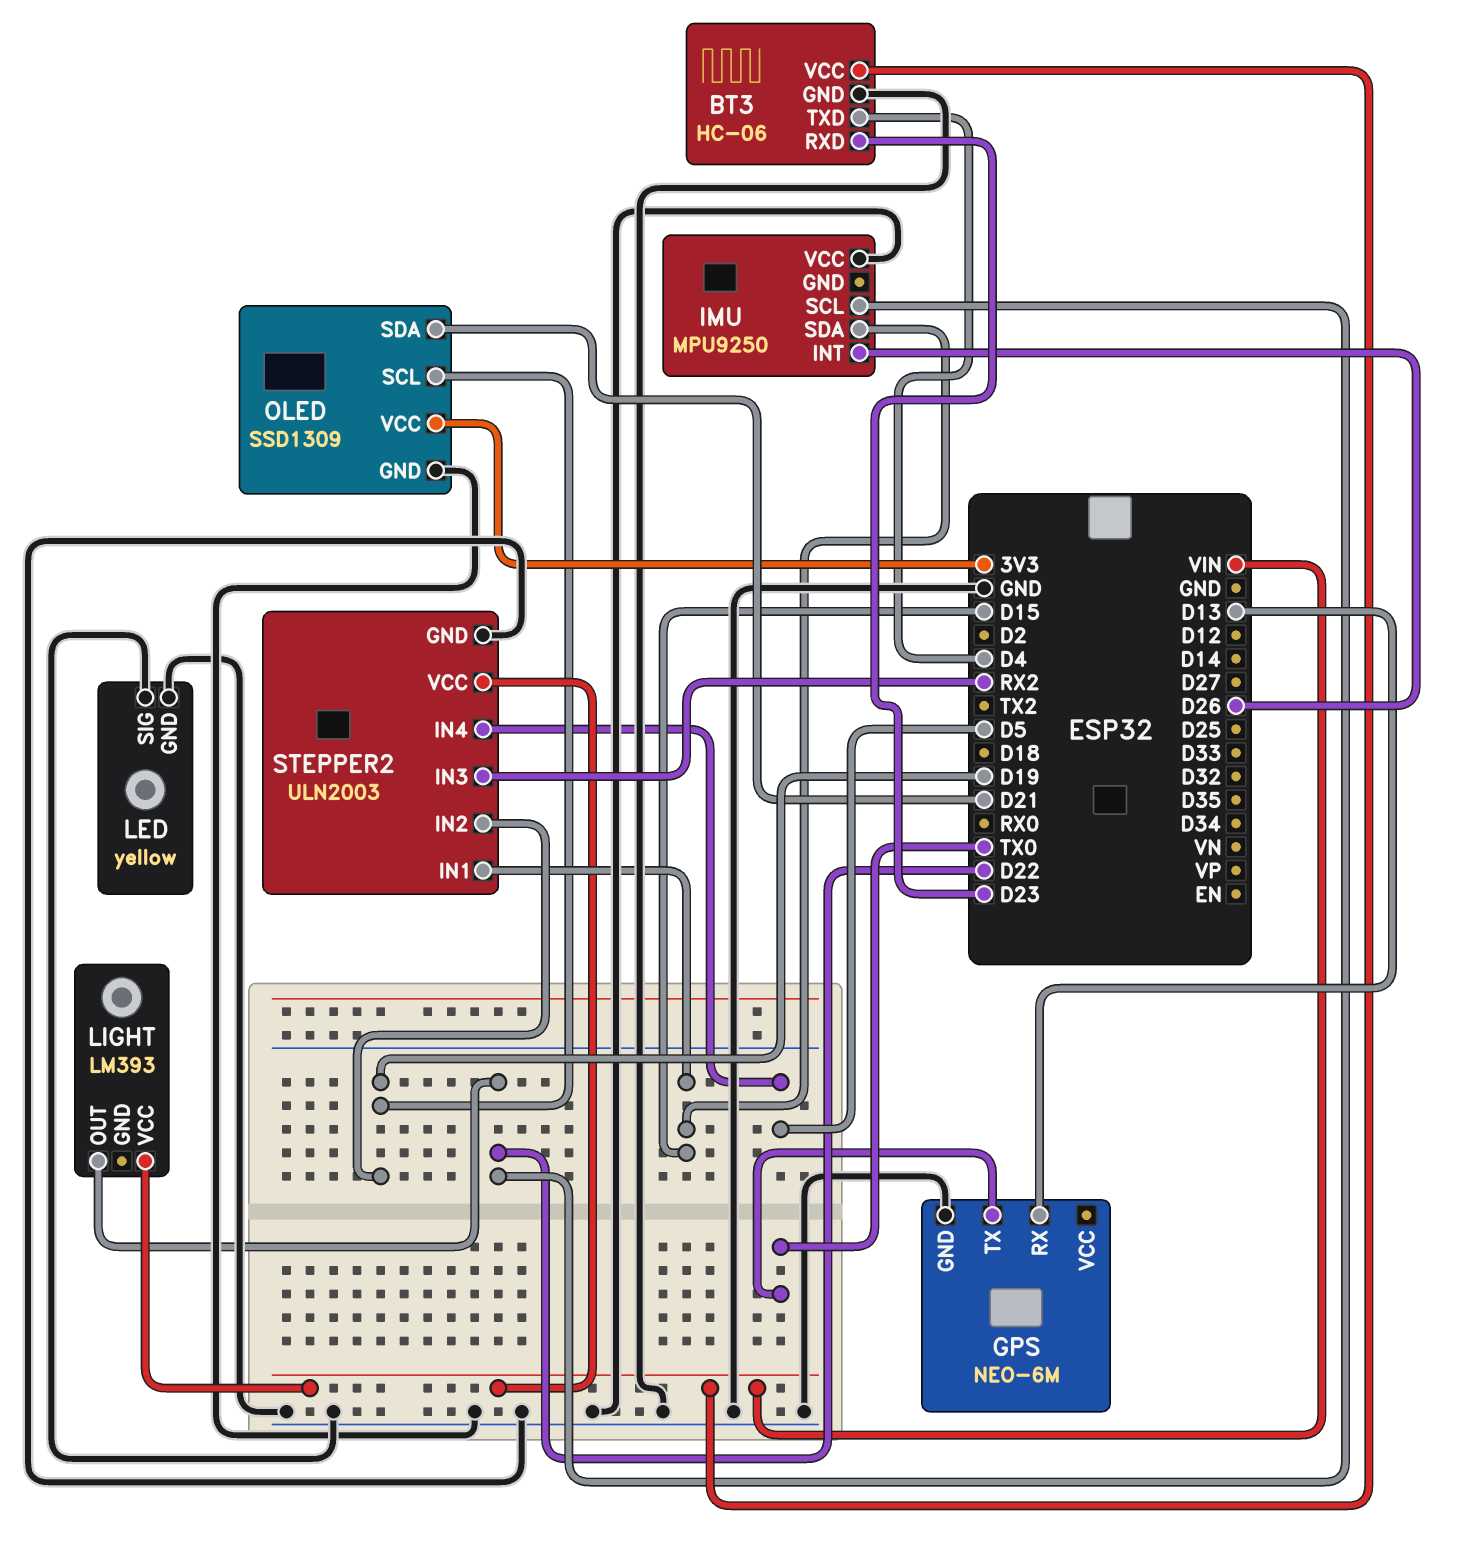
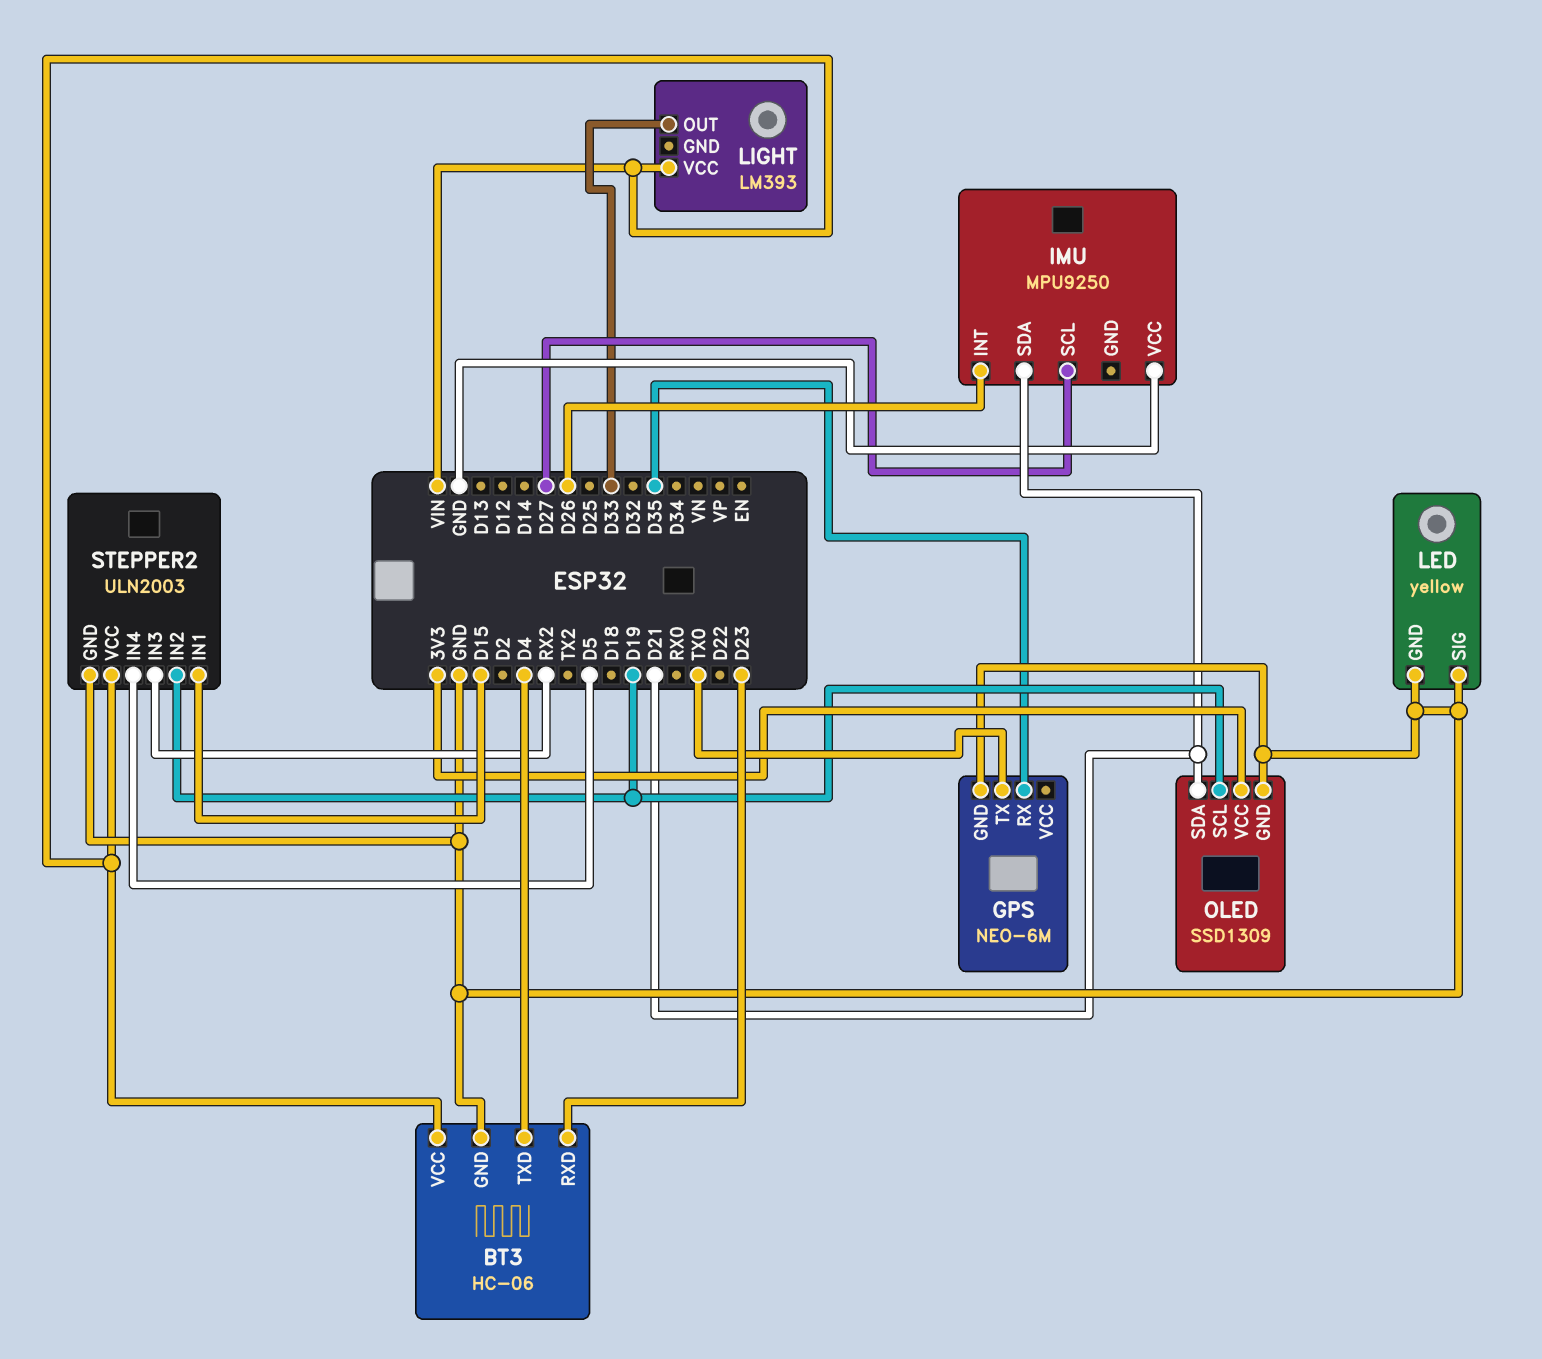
GPS pin RX: D13 -> D35
IMU pin SCL: D22 -> D27
IMU pin SDA: D15 -> D21
LIGHT pin OUT: D22 -> D33

